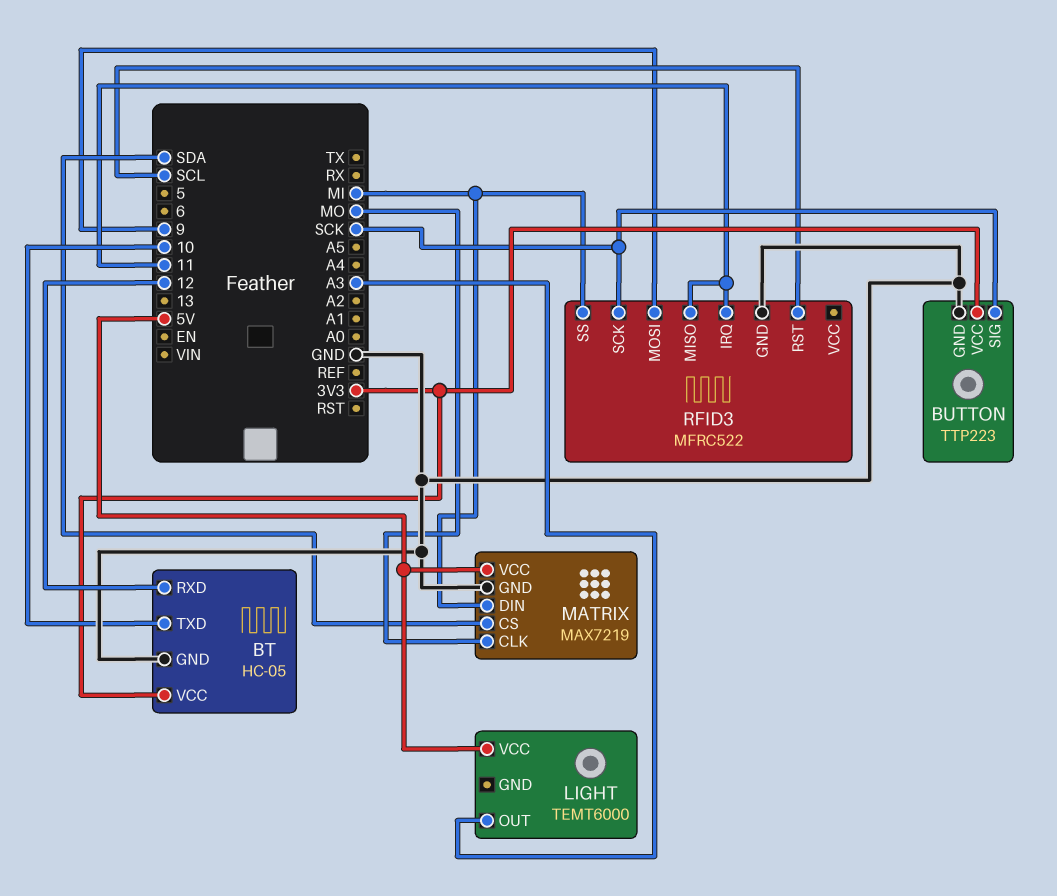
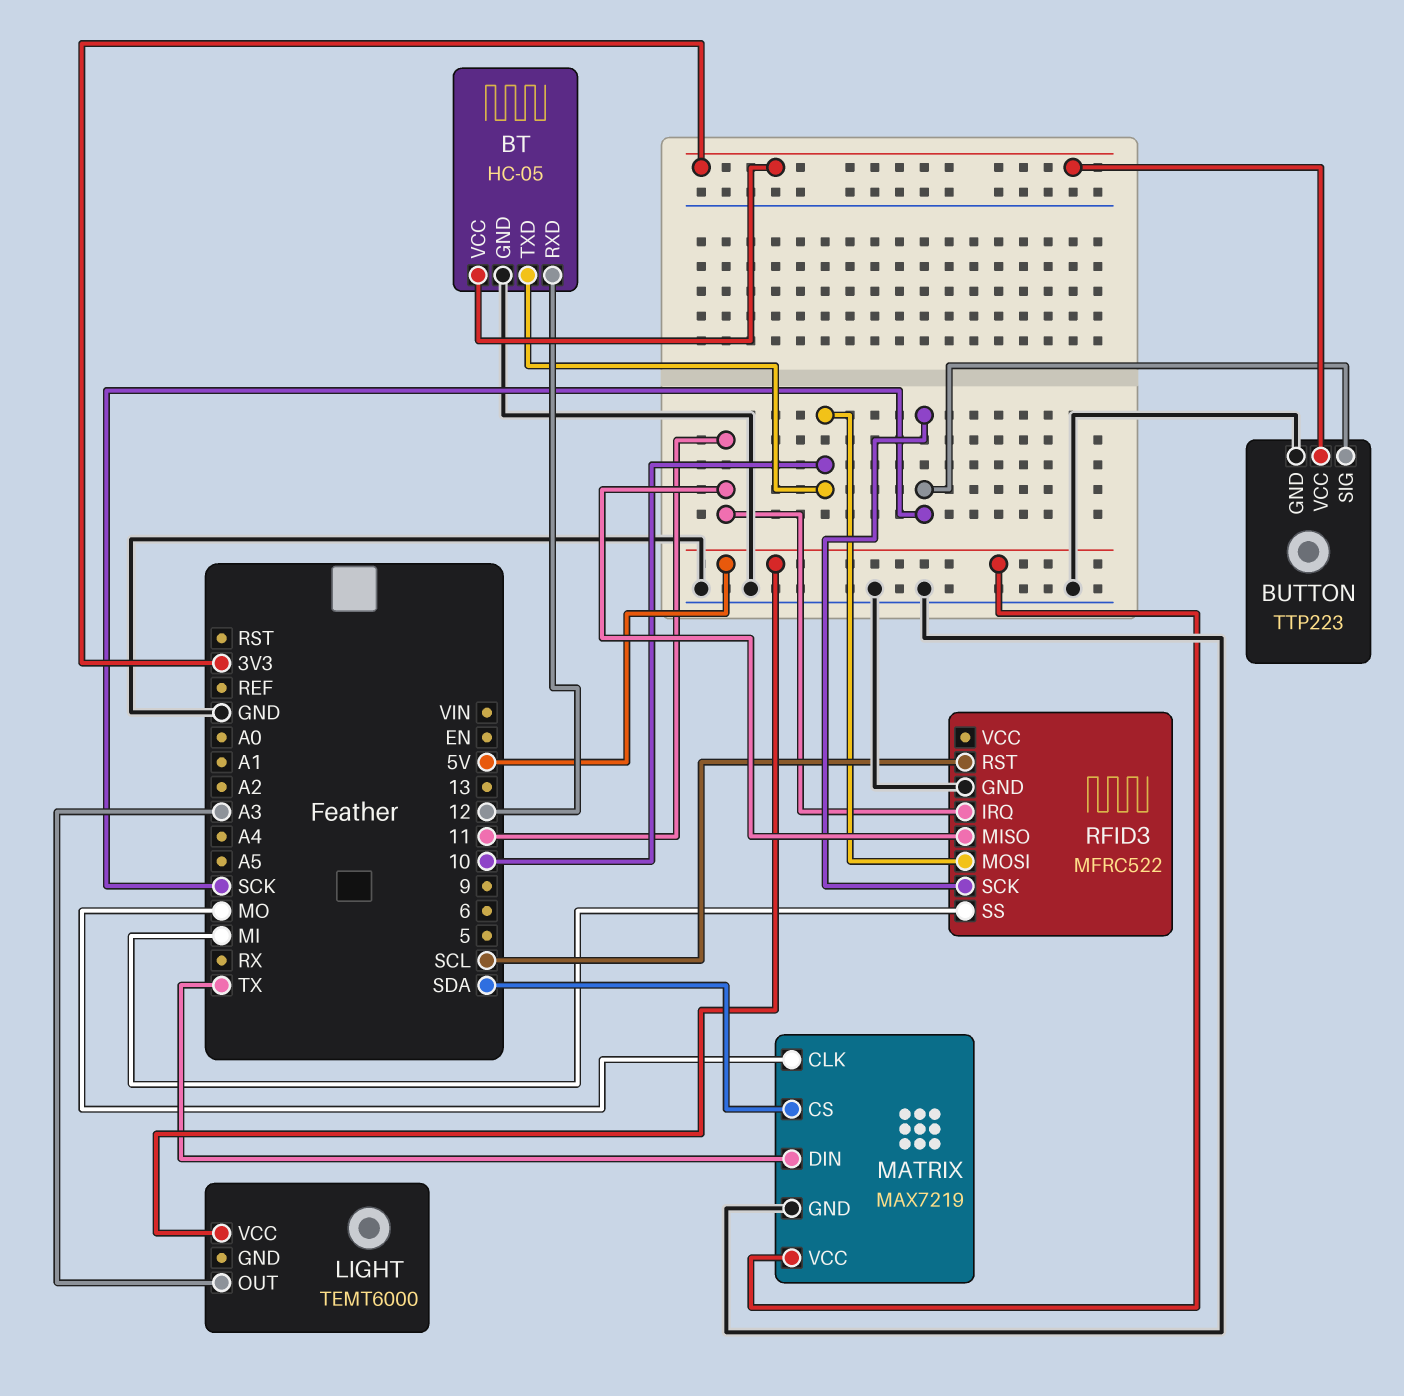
MATRIX pin DIN: MI -> TX
RFID3 pin MOSI: 9 -> 10

